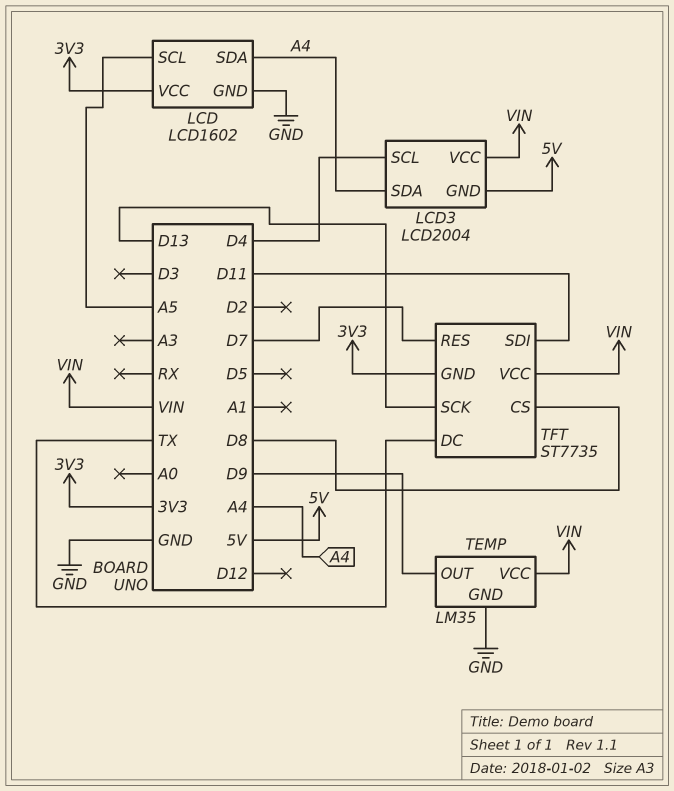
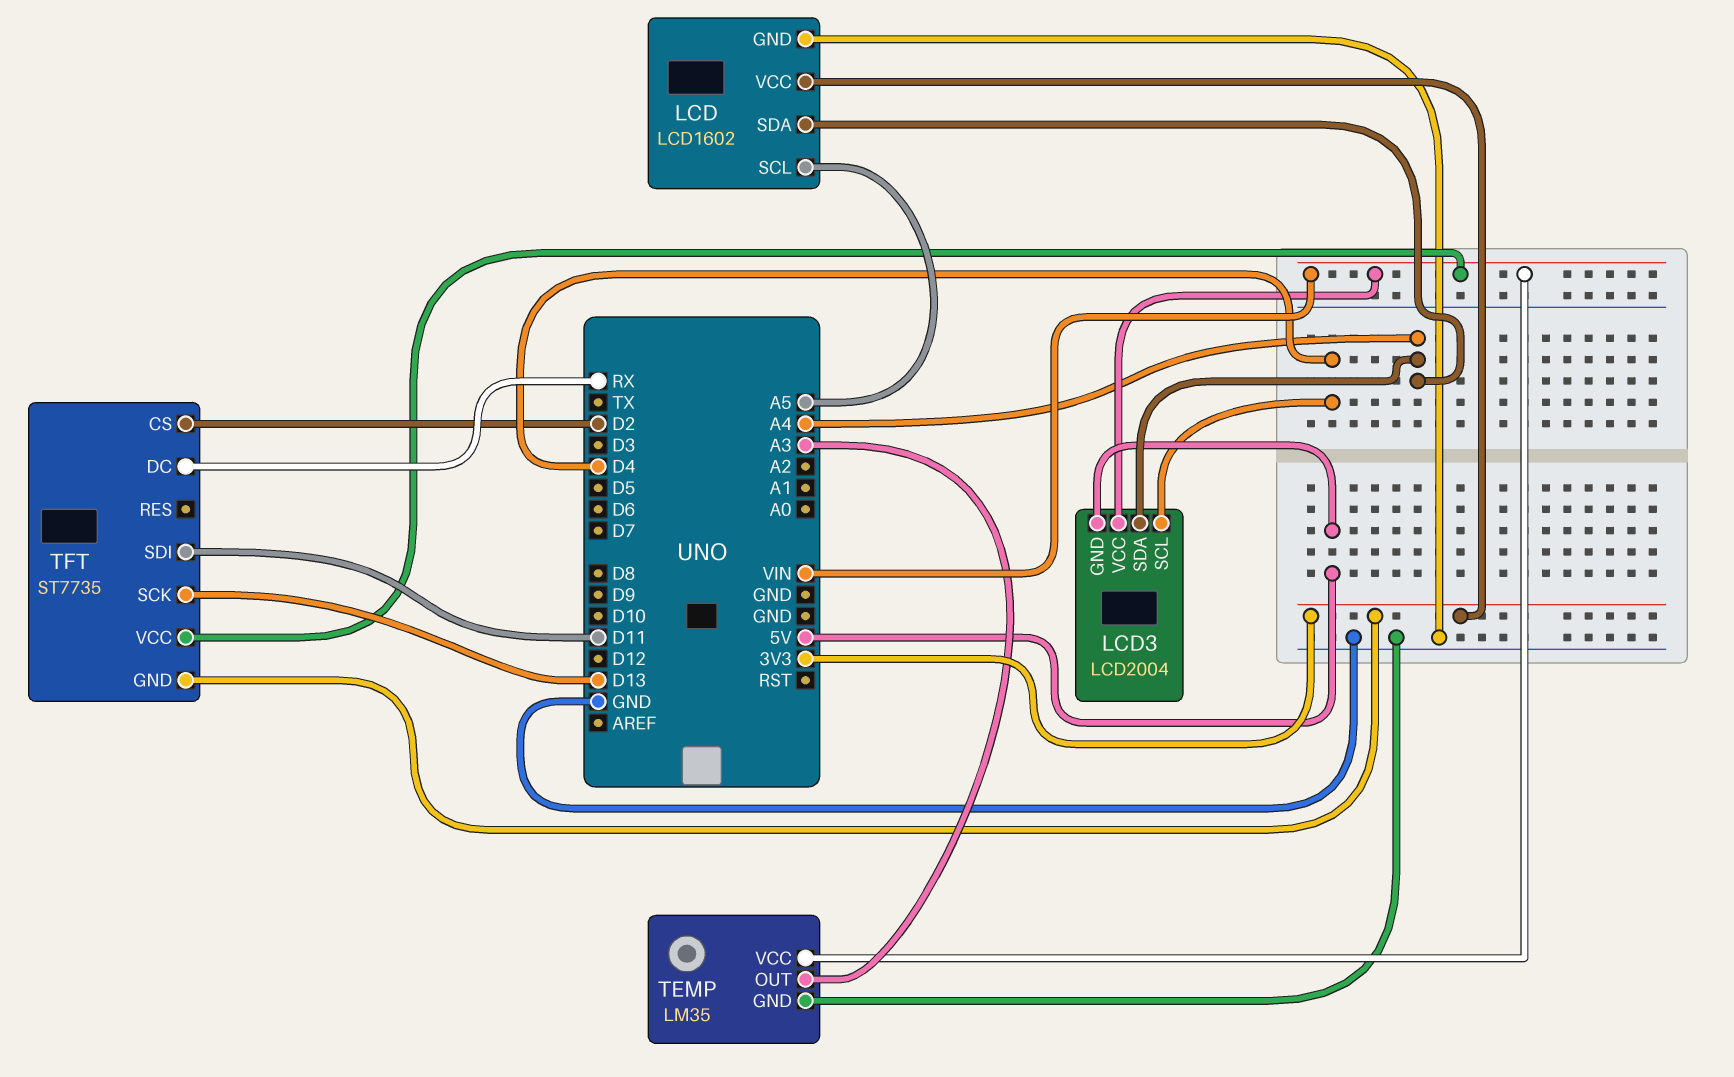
TEMP pin OUT: D9 -> A3
TFT pin CS: D8 -> D2
TFT pin DC: TX -> RX
TFT pin RES: D7 -> none

